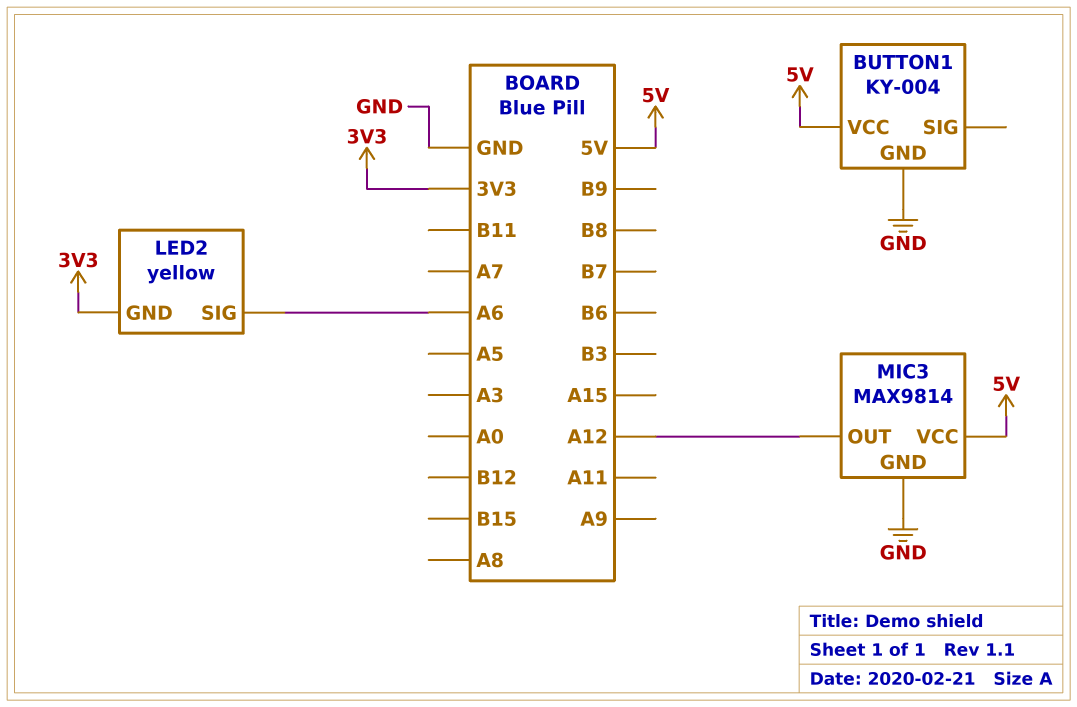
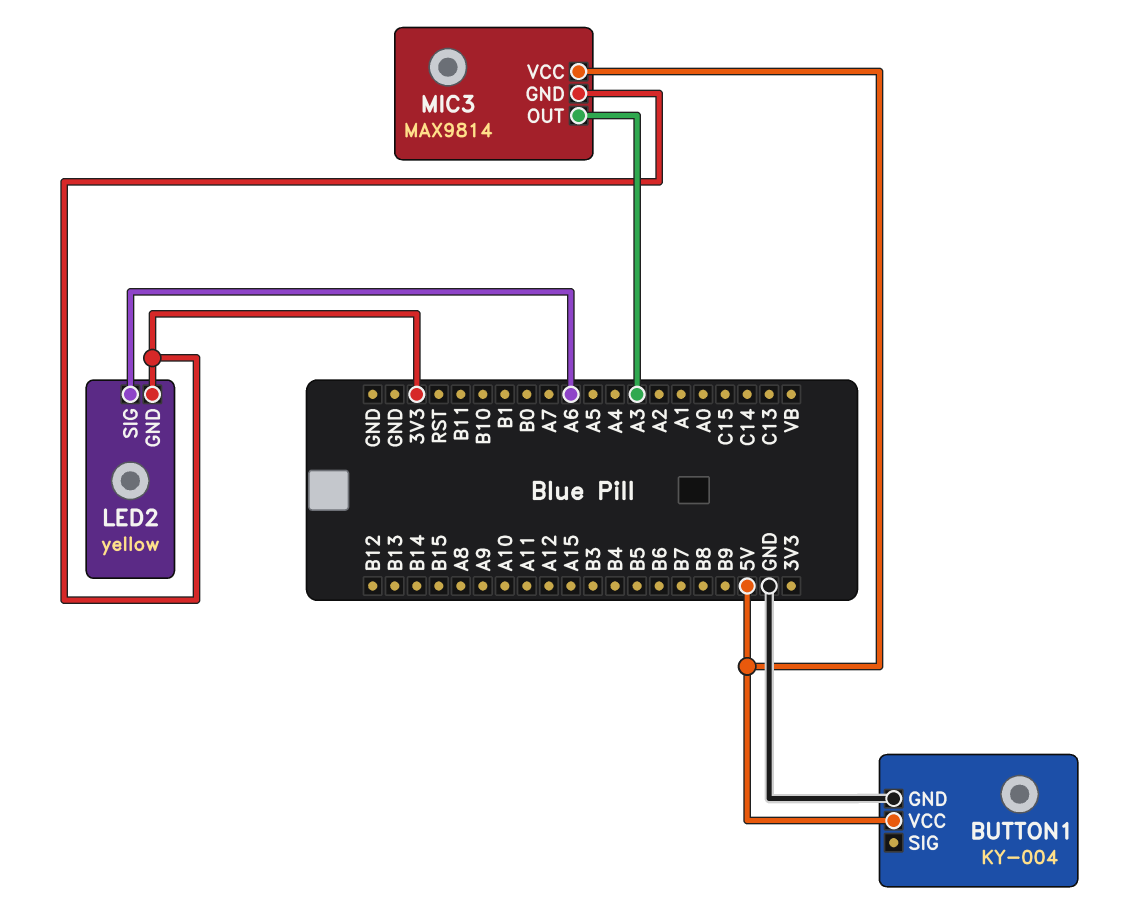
MIC3 pin GND: GND -> 3V3
MIC3 pin OUT: A12 -> A3

